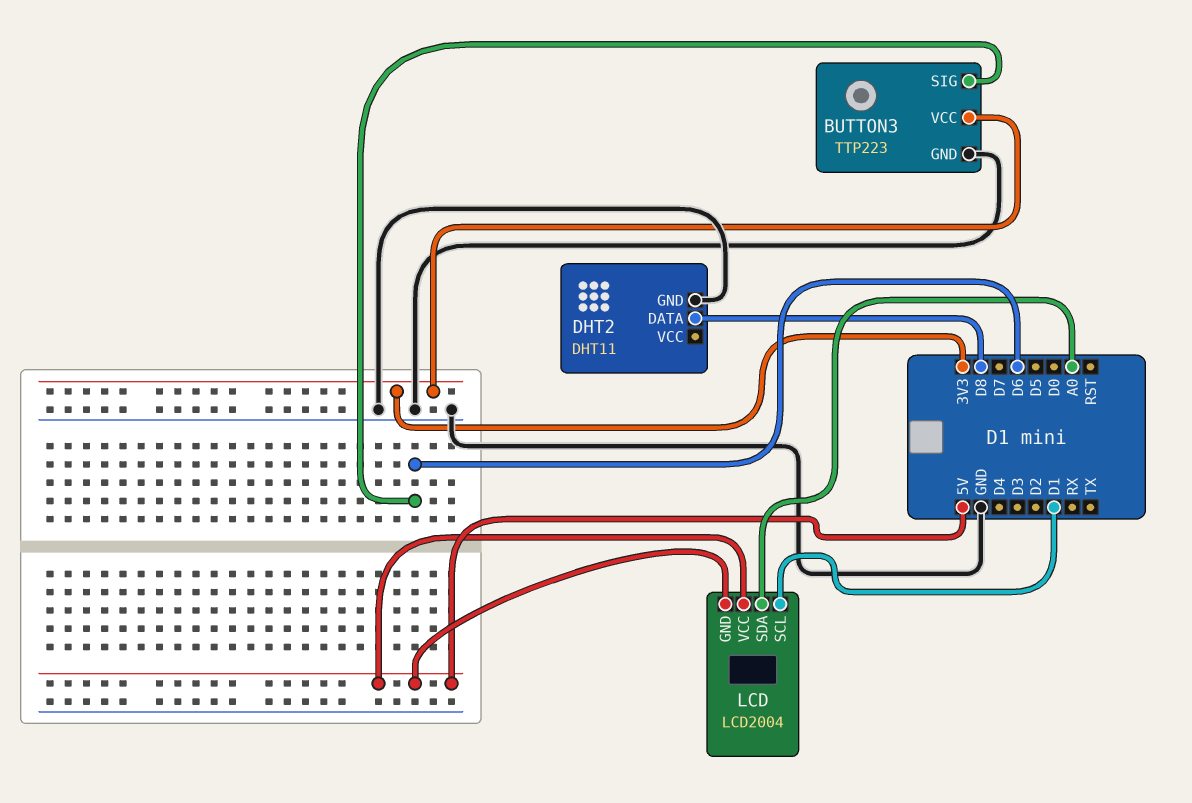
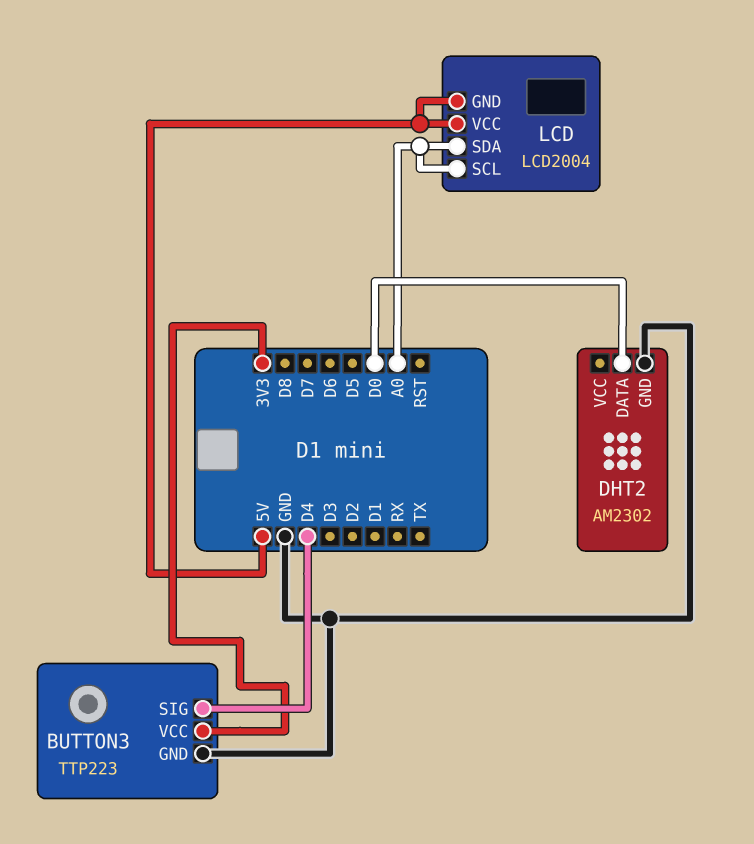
BUTTON3 pin SIG: D6 -> D4
DHT2: DHT11 -> AM2302
DHT2 pin DATA: D8 -> D0
LCD pin SCL: D1 -> A0

